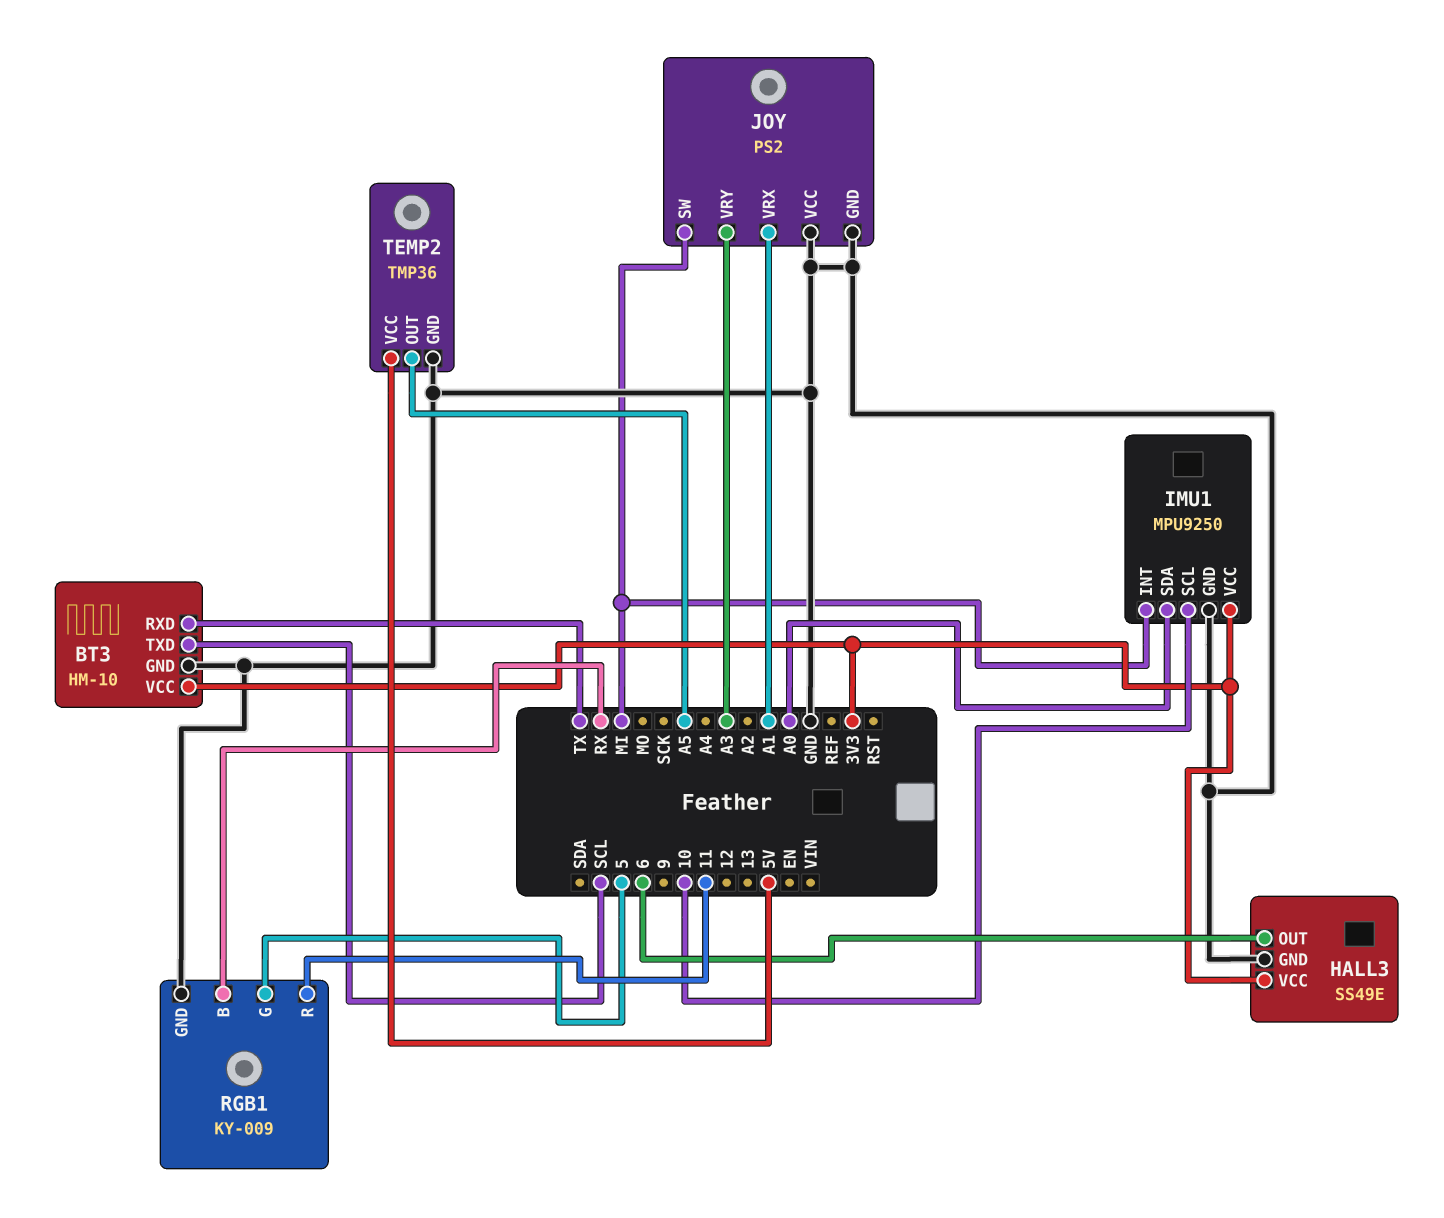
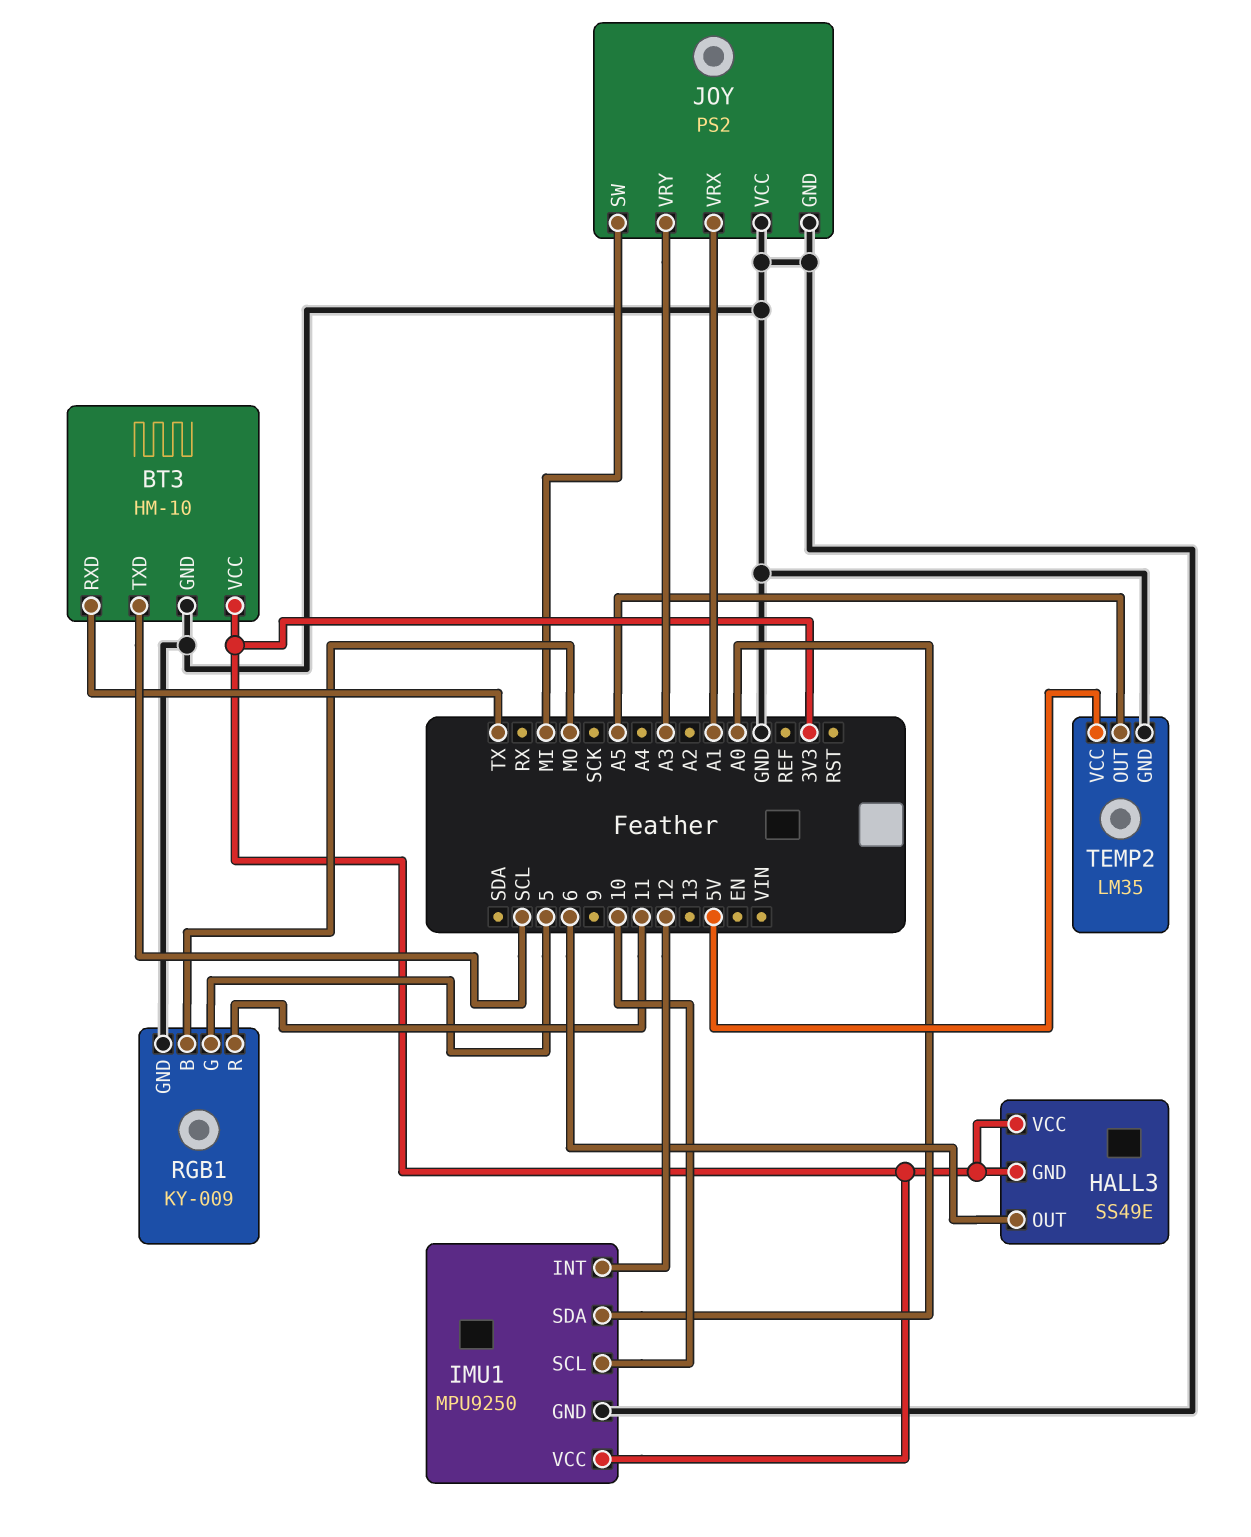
HALL3 pin GND: GND -> 3V3
IMU1 pin INT: MI -> 12
RGB1 pin B: RX -> MO
TEMP2: TMP36 -> LM35

